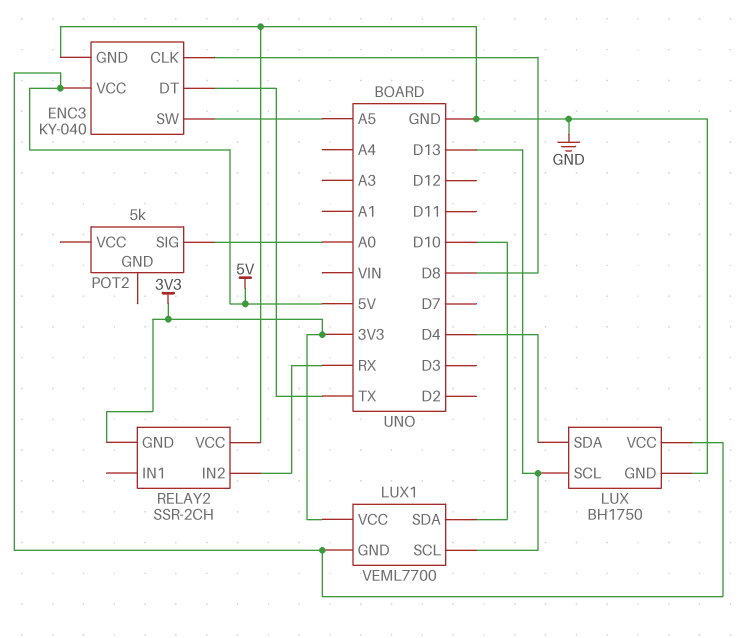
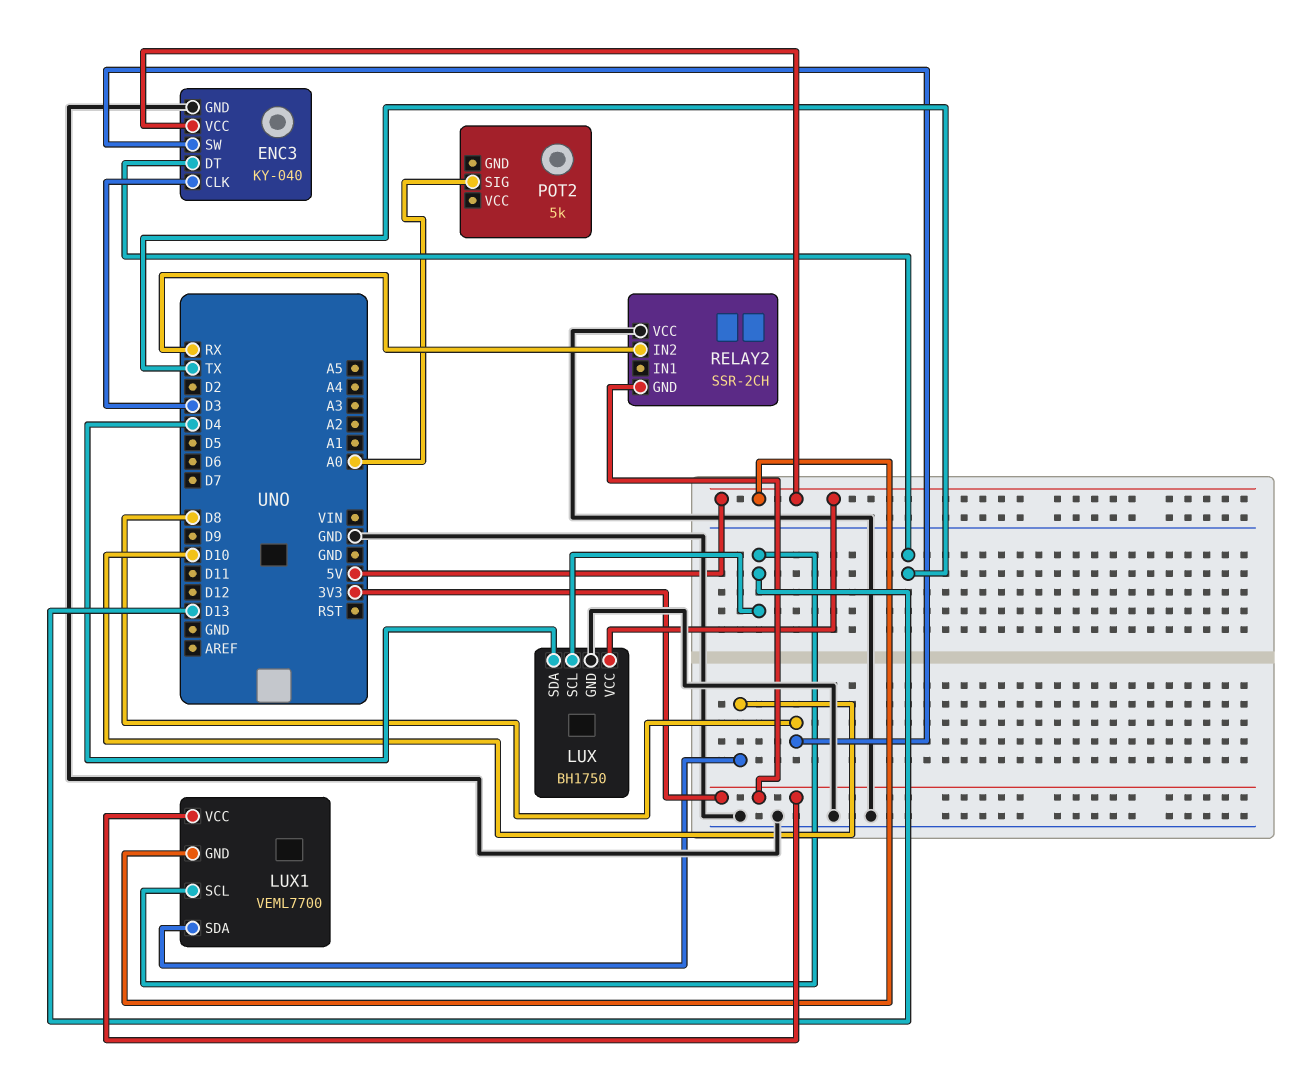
ENC3 pin CLK: D8 -> D3
ENC3 pin SW: A5 -> D8

